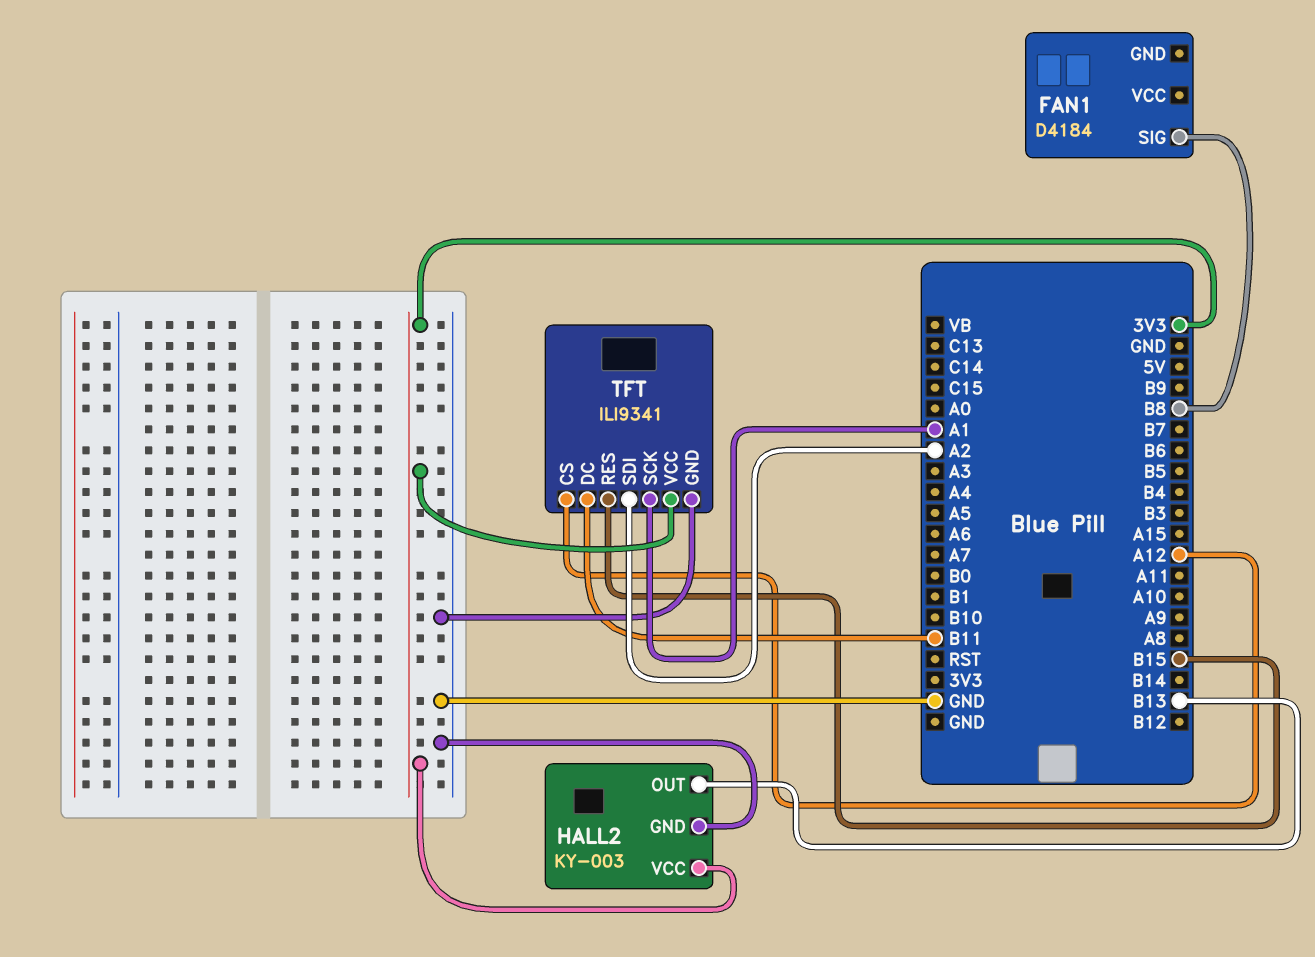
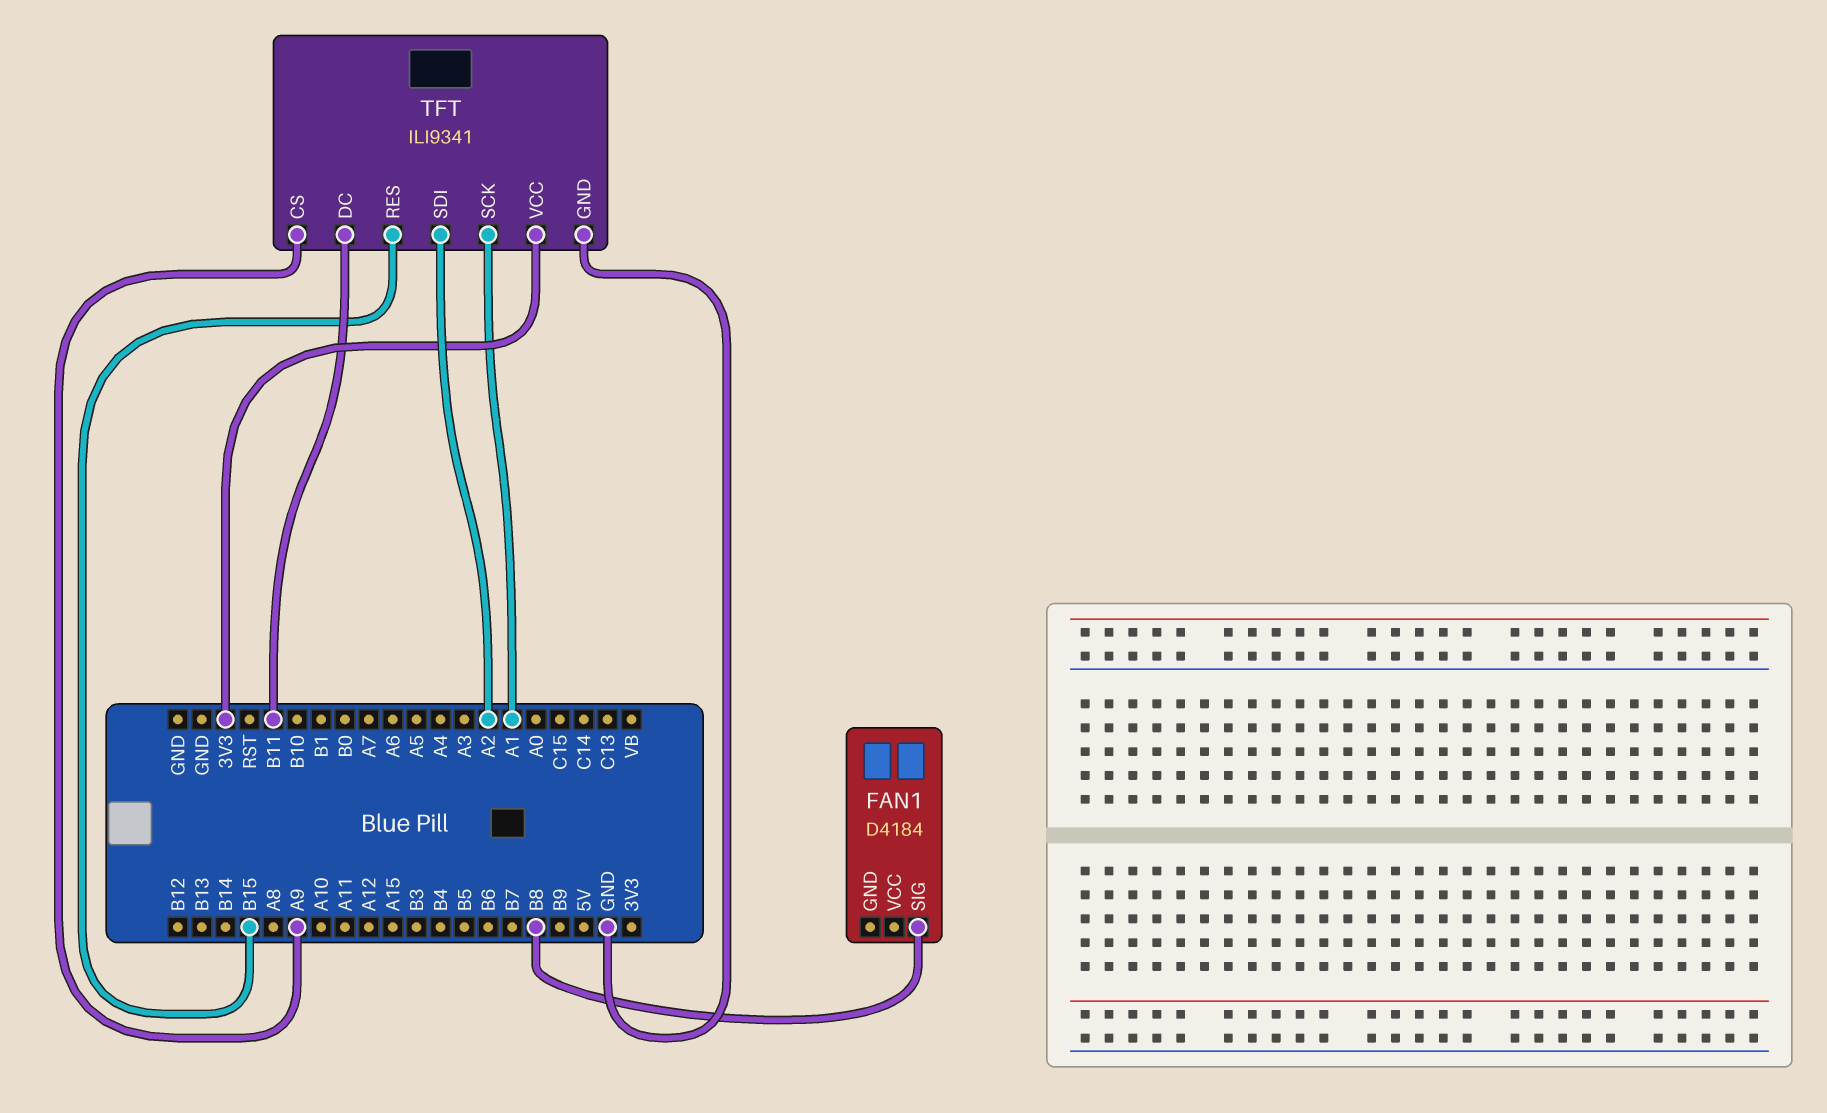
HALL2: KY-003 -> none
HALL2 pin GND: GND -> none
HALL2 pin OUT: B13 -> none
HALL2 pin VCC: 3V3 -> none
TFT pin CS: A12 -> A9

